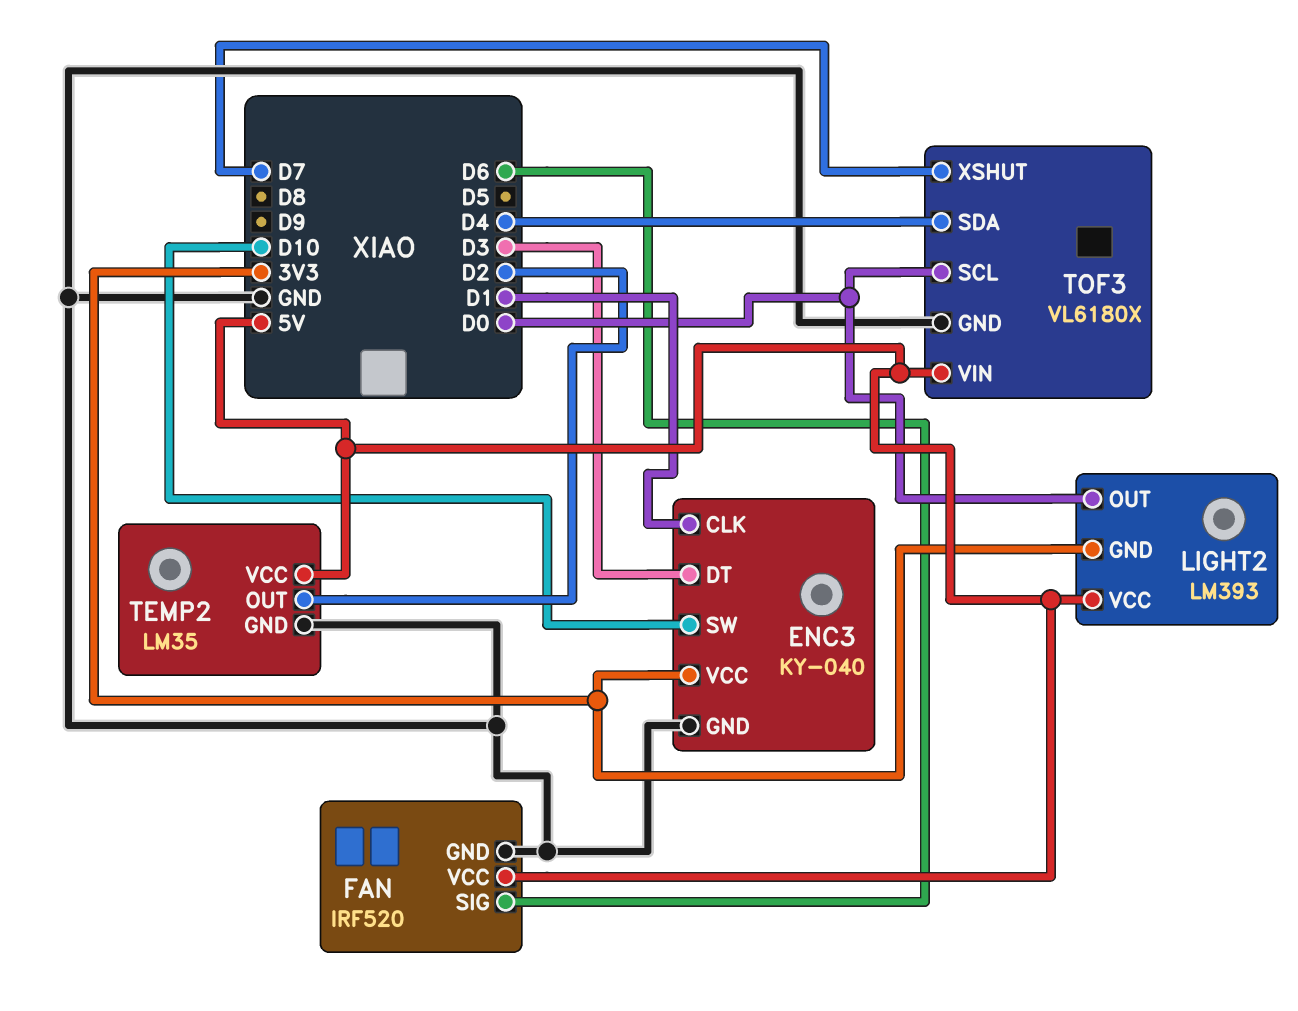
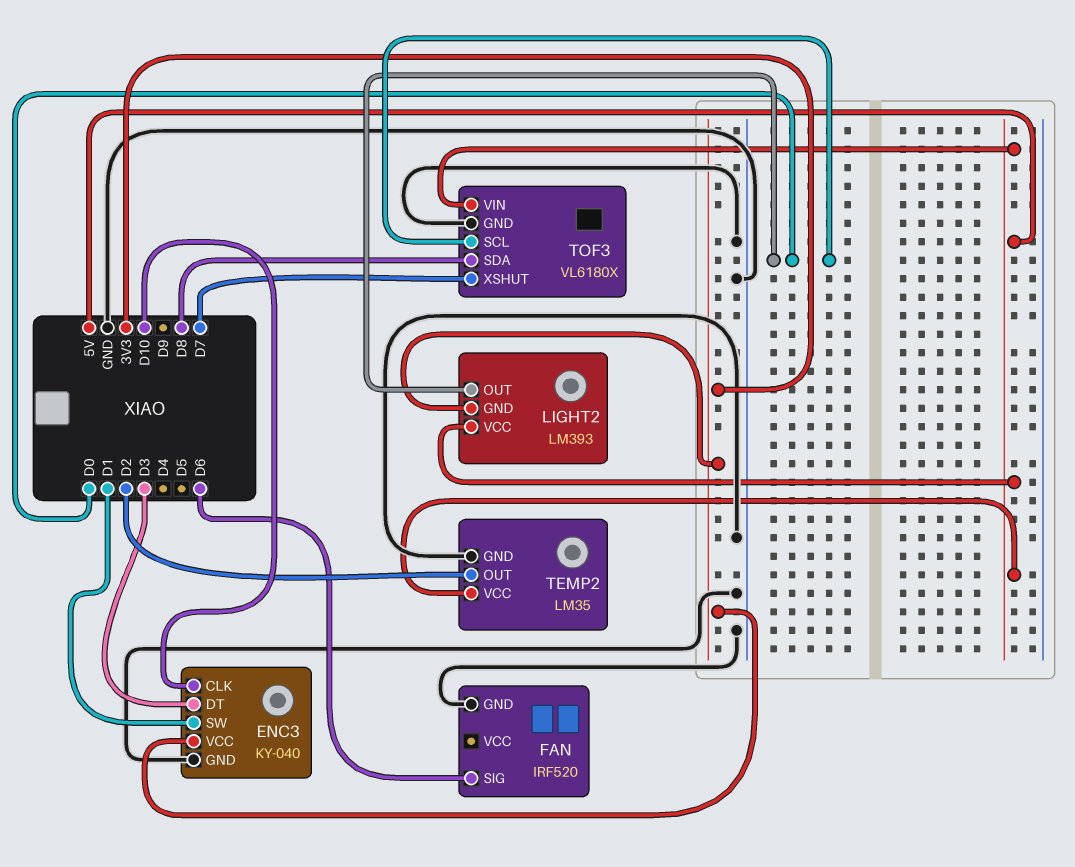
ENC3 pin CLK: D1 -> D10
ENC3 pin SW: D10 -> D1
FAN pin VCC: 5V -> none
TOF3 pin SDA: D4 -> D8

